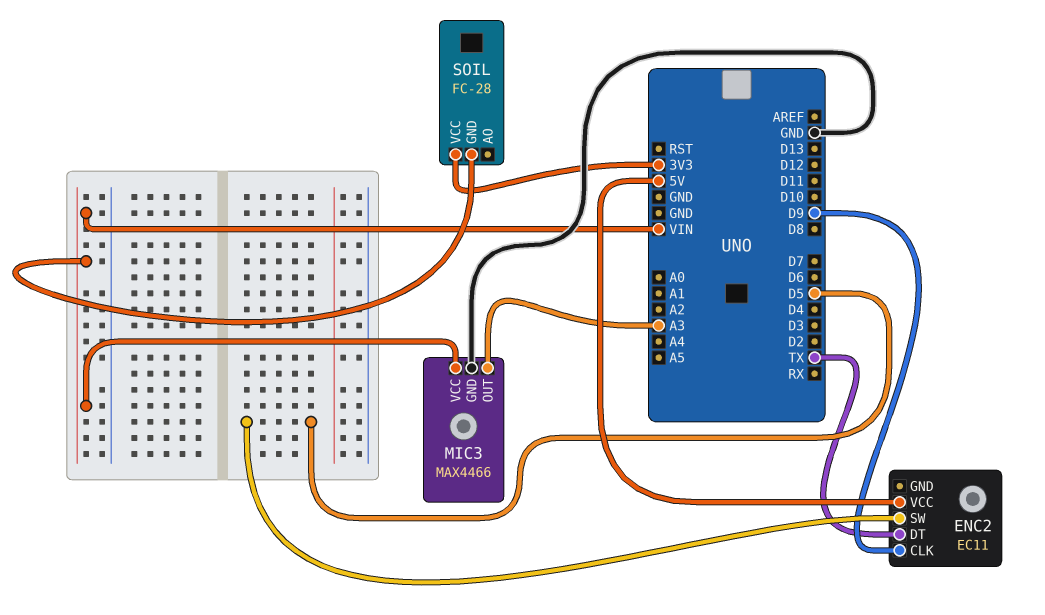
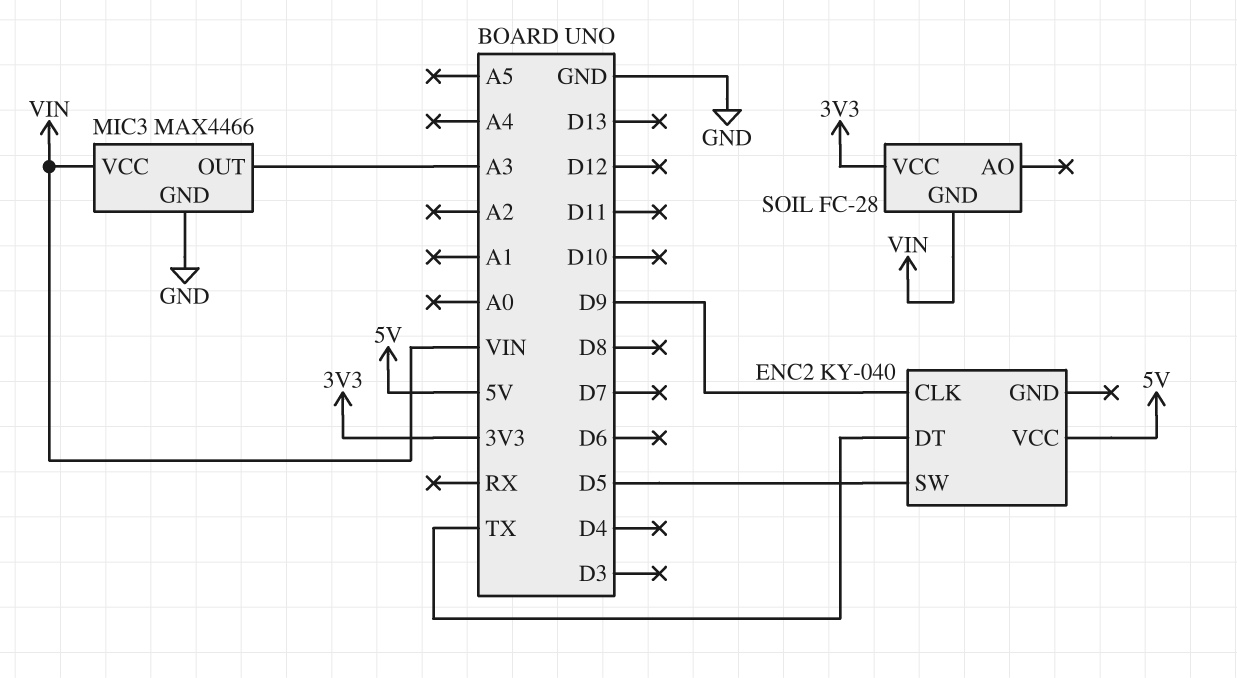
ENC2: EC11 -> KY-040

